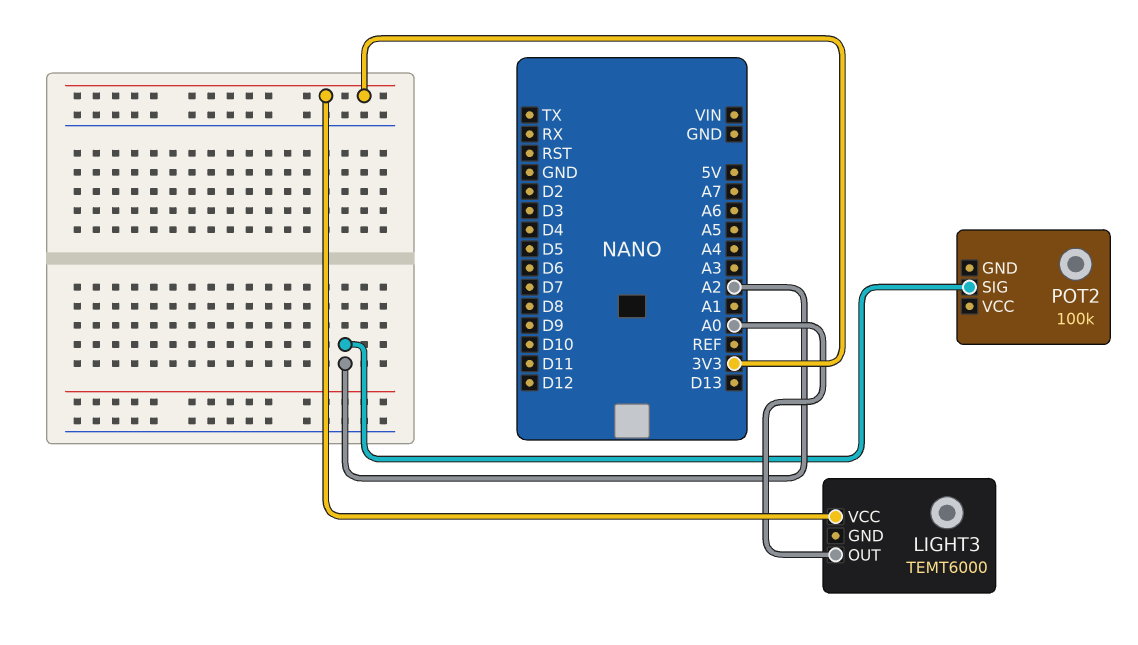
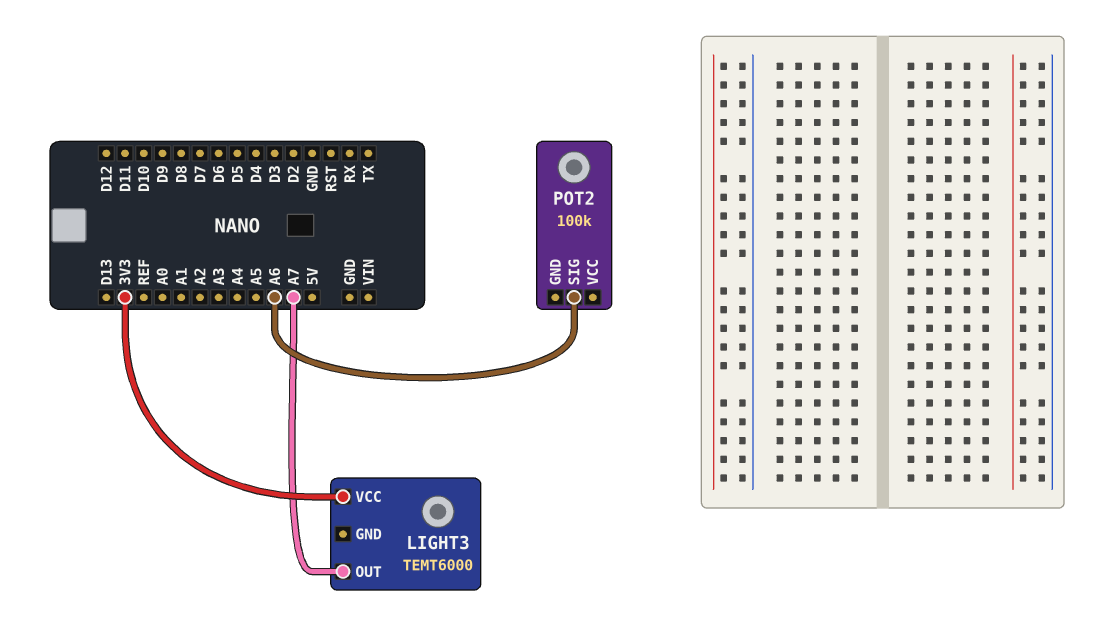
LIGHT3 pin OUT: A0 -> A7
POT2 pin SIG: A2 -> A6

